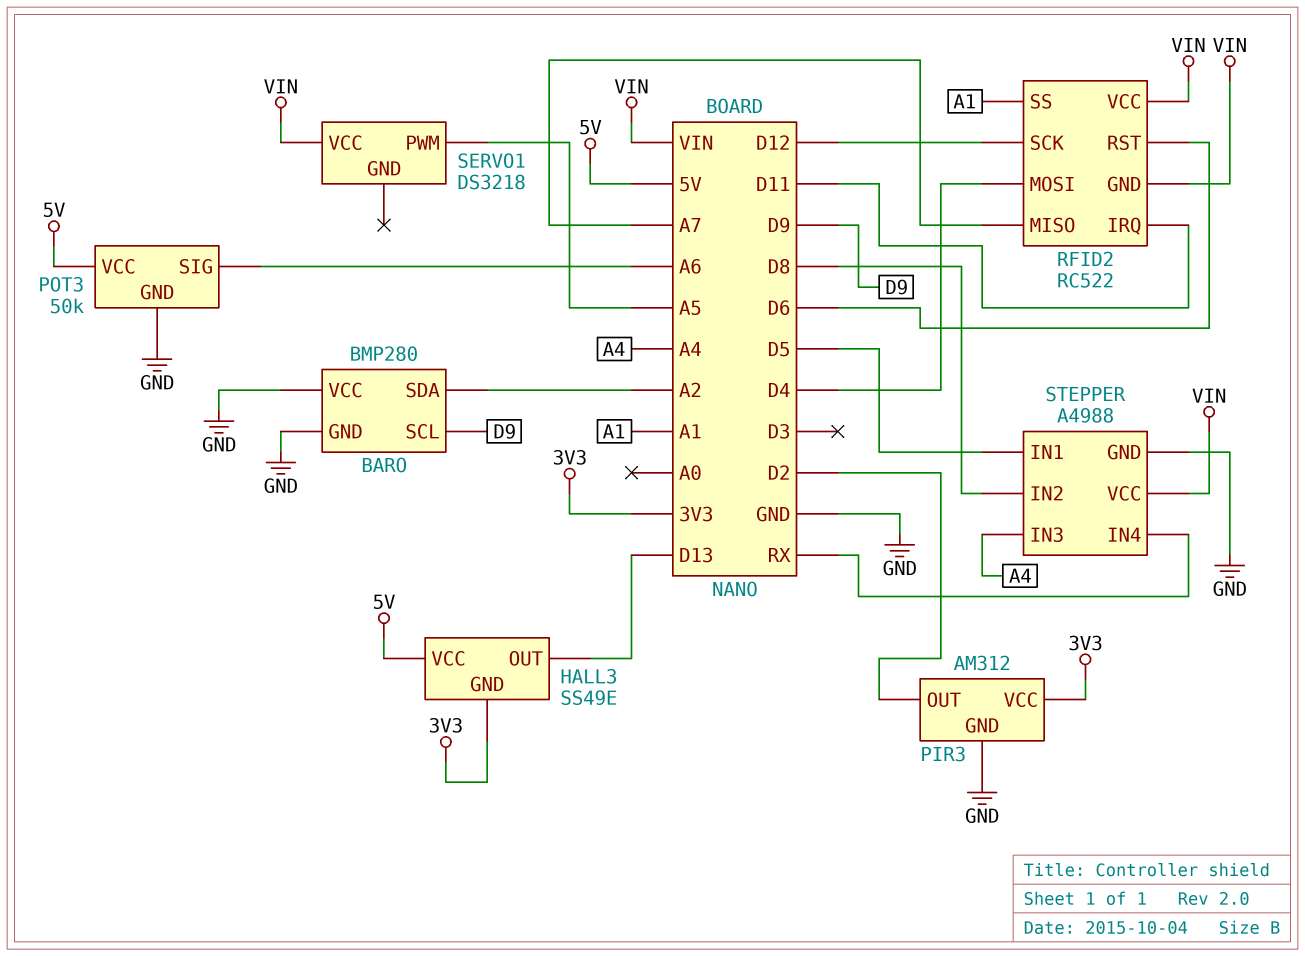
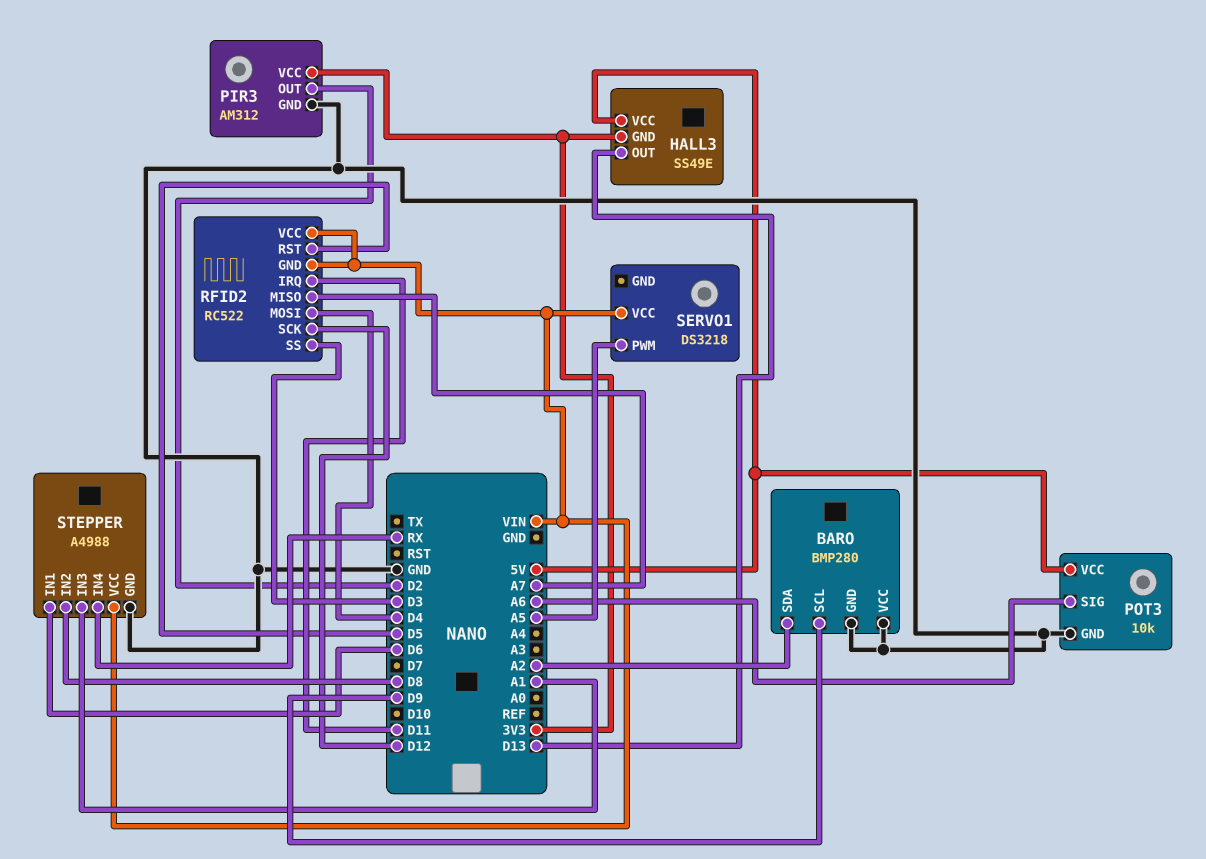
POT3: 50k -> 10k
RFID2 pin RST: D6 -> D5
RFID2 pin SS: A1 -> D3
STEPPER pin IN1: D5 -> D6
STEPPER pin IN3: A4 -> A1

